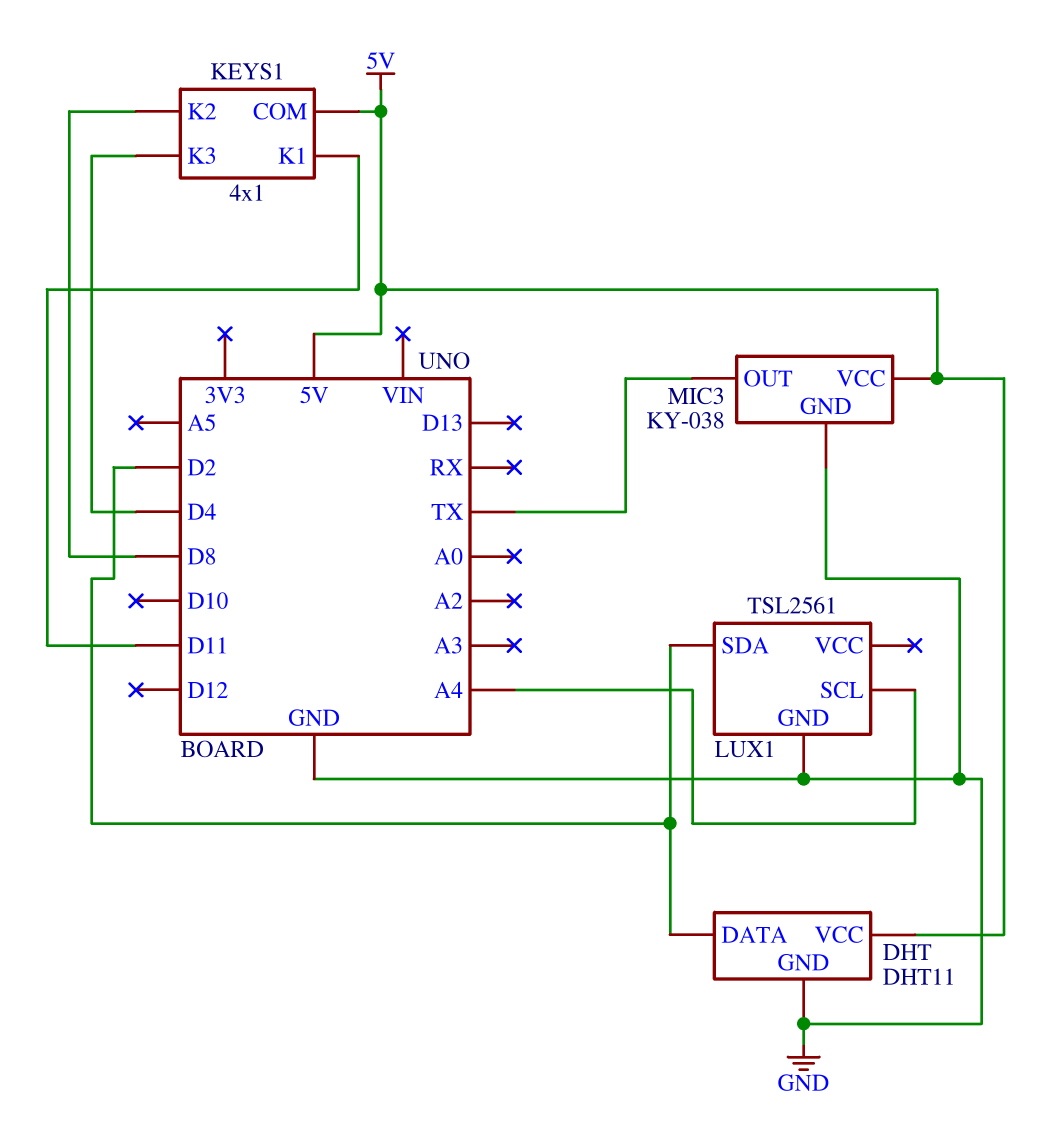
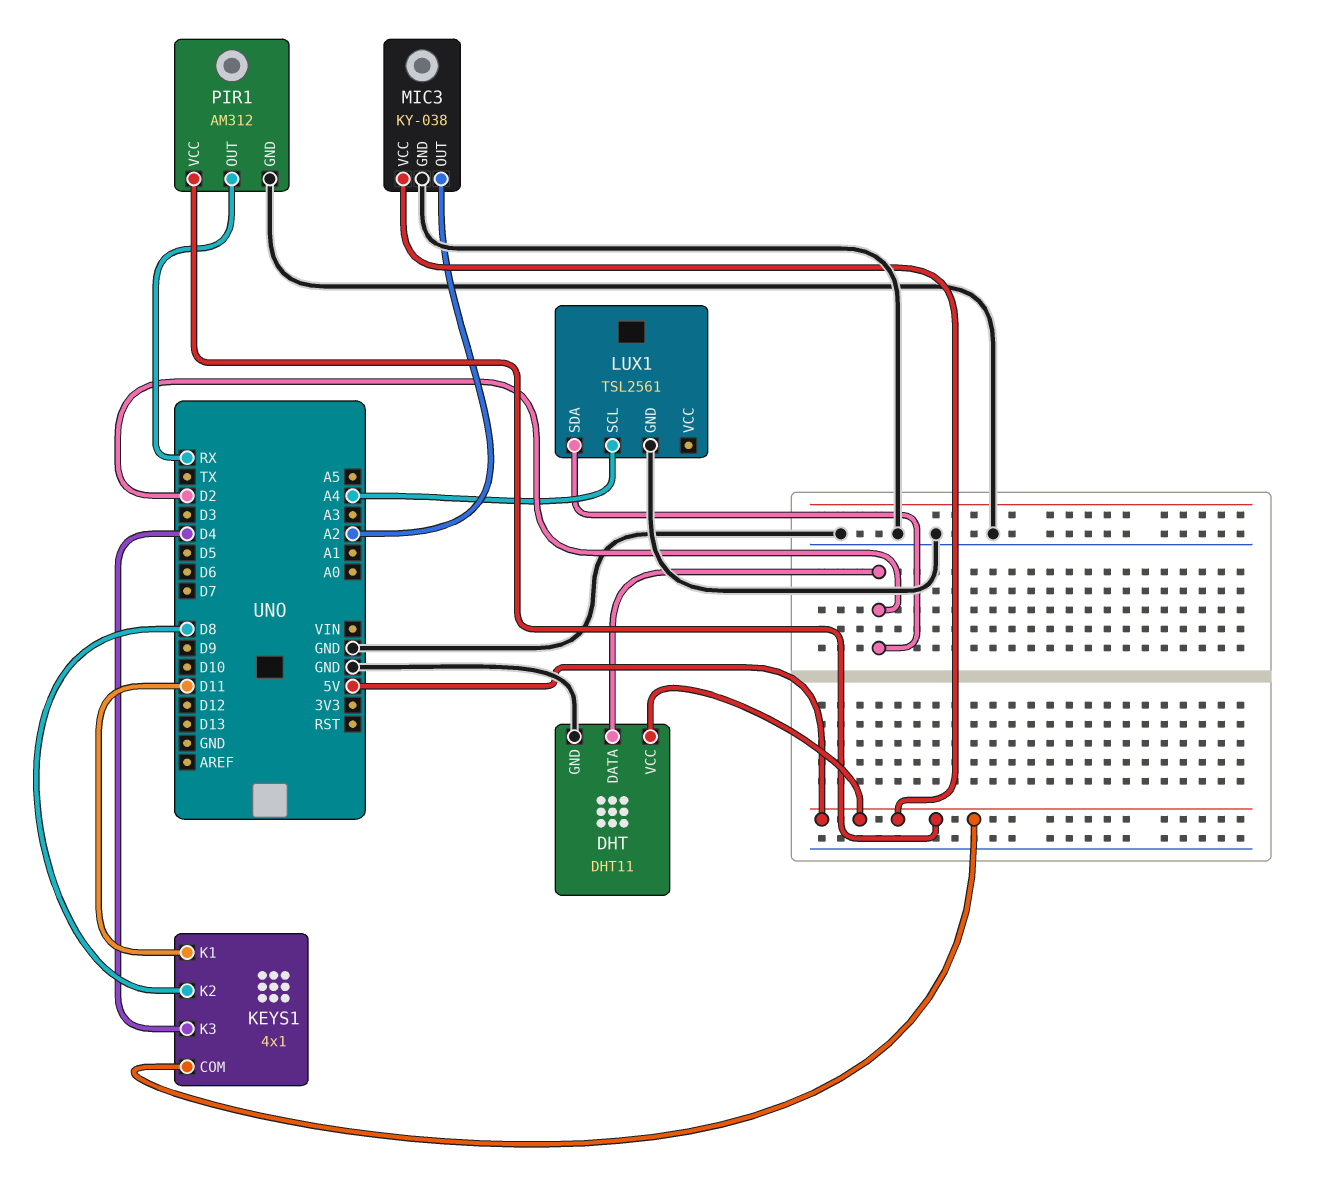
MIC3 pin OUT: TX -> A2
PIR1: none -> AM312
PIR1 pin GND: none -> GND
PIR1 pin OUT: none -> RX
PIR1 pin VCC: none -> 5V

